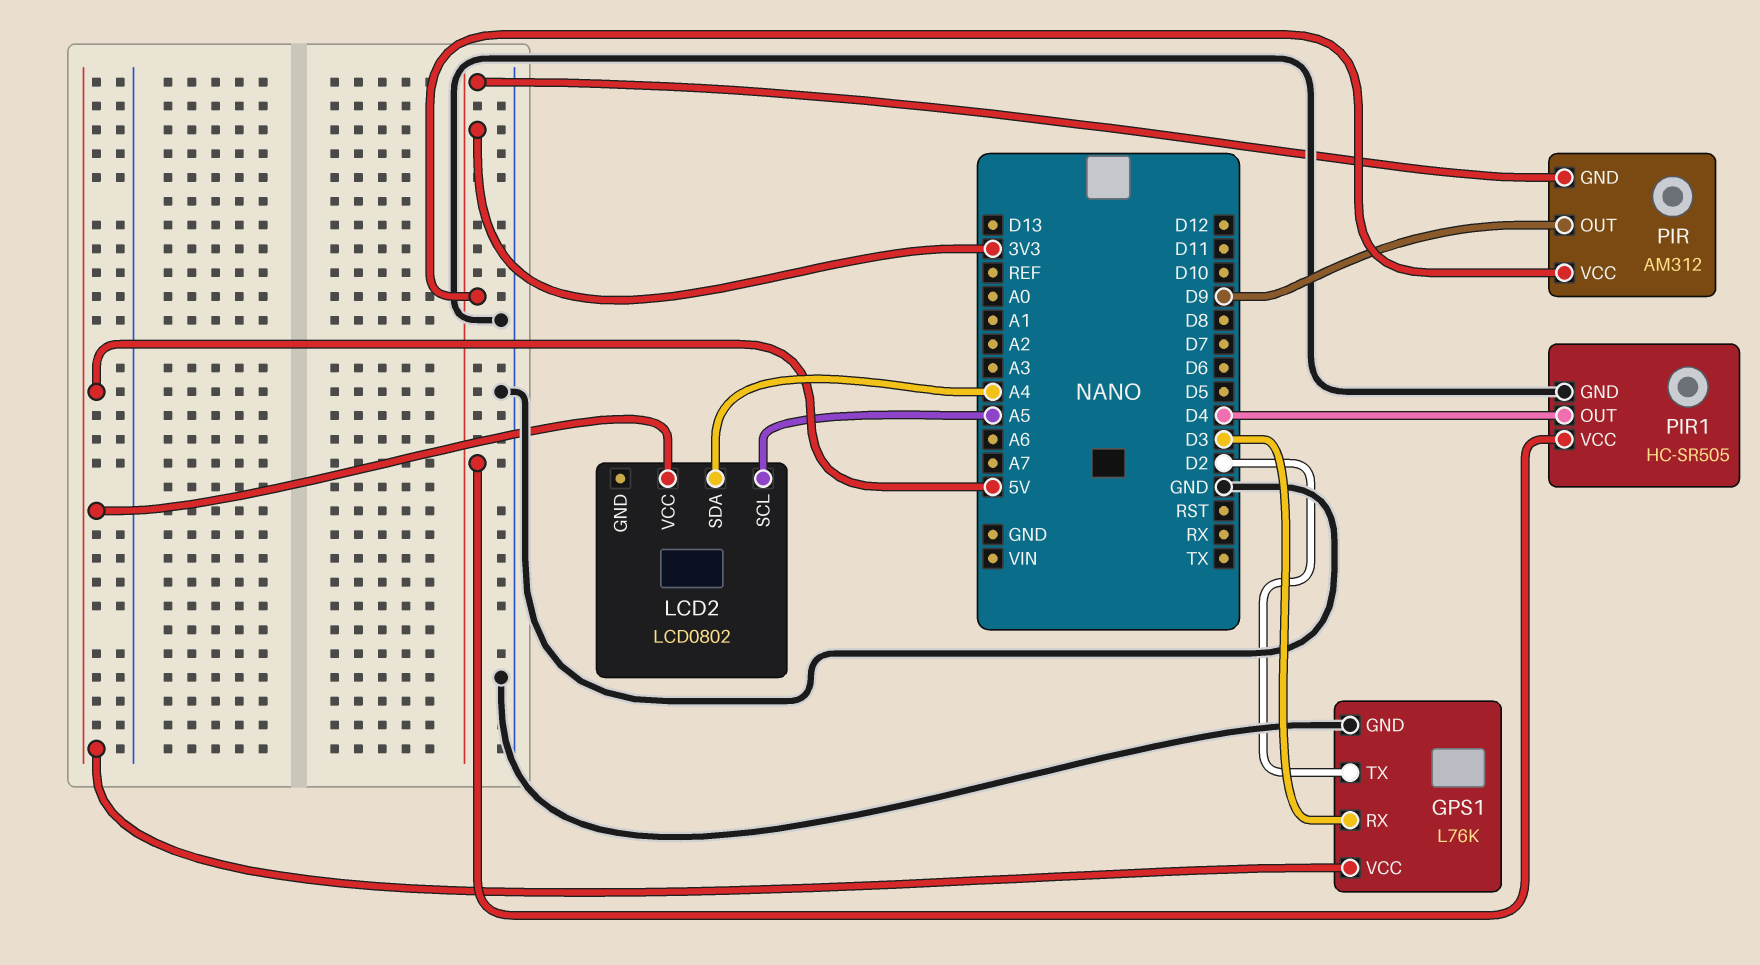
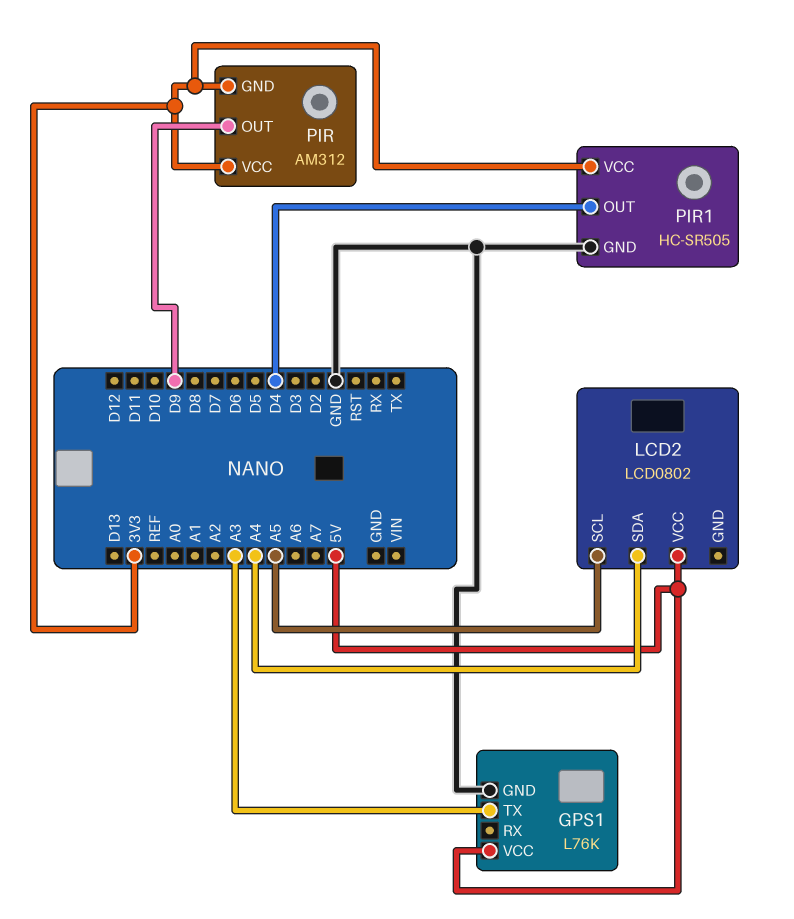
GPS1 pin RX: D3 -> none
GPS1 pin TX: D2 -> A3

